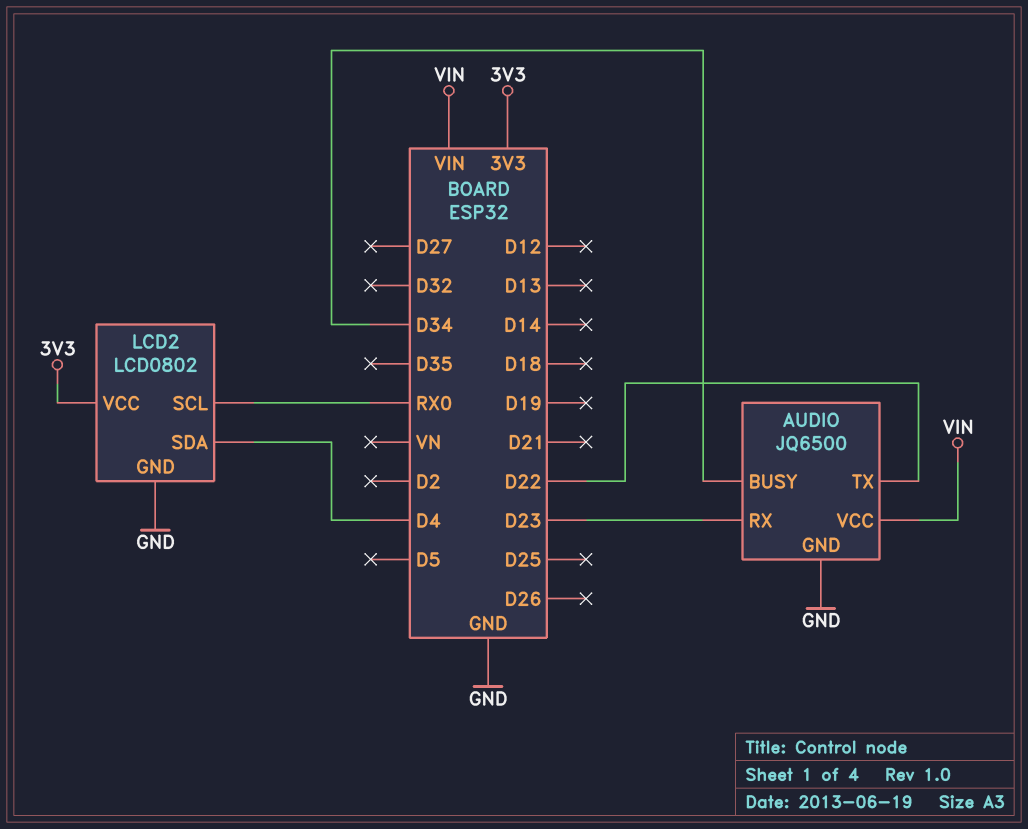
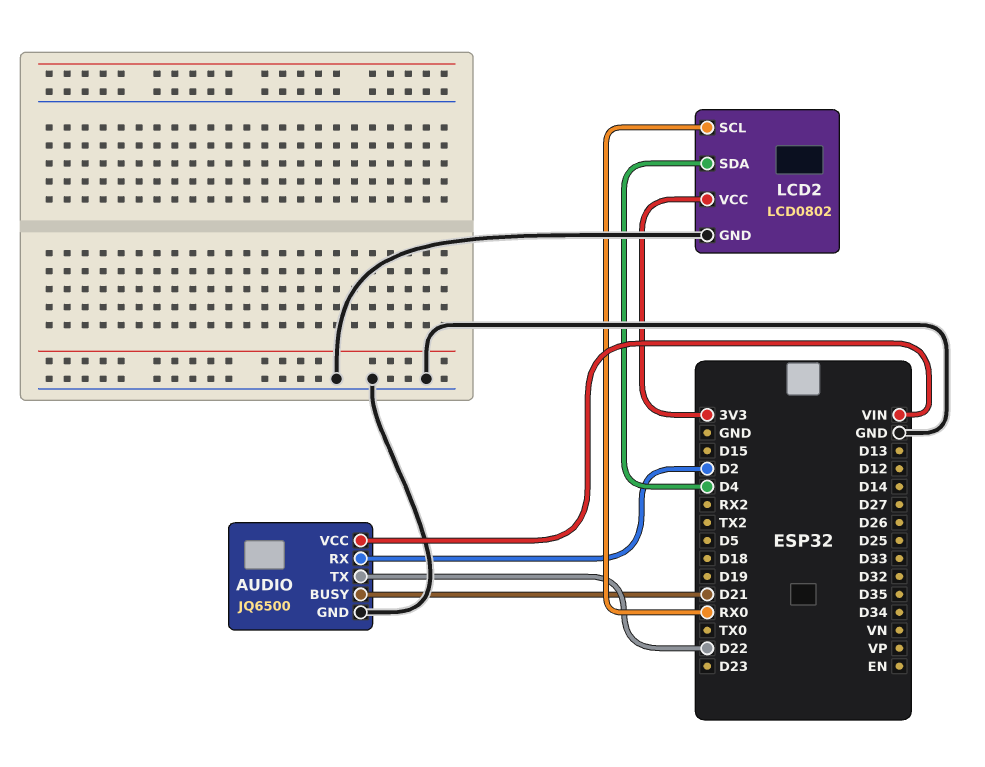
AUDIO pin BUSY: D34 -> D21
AUDIO pin RX: D23 -> D2

